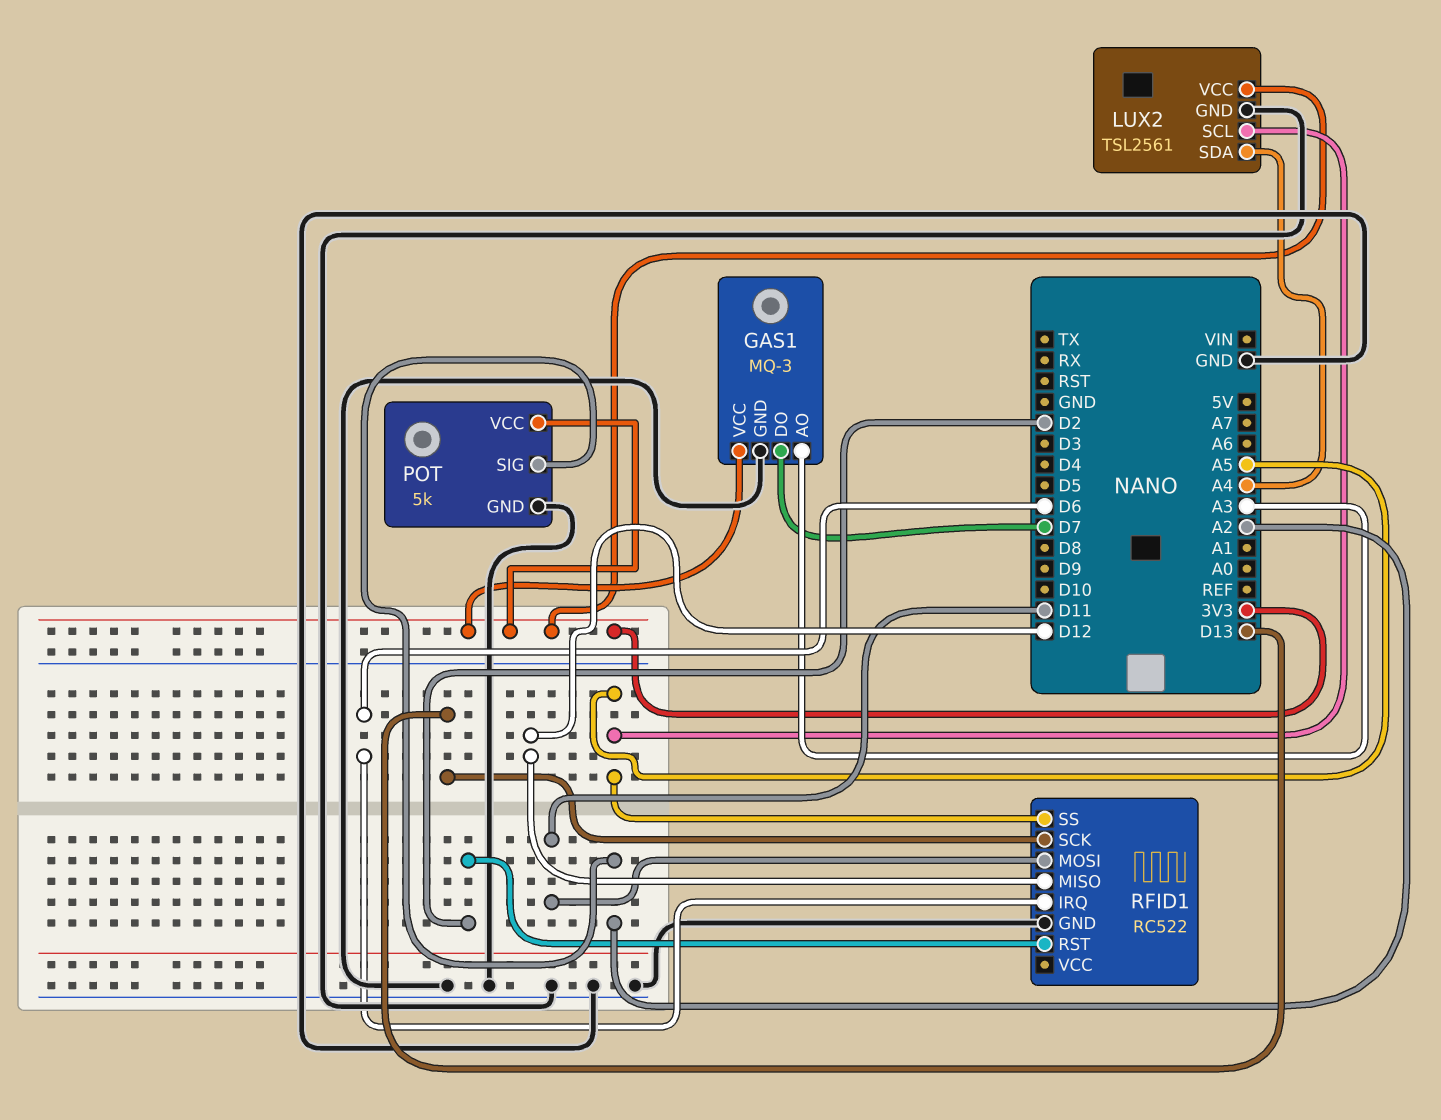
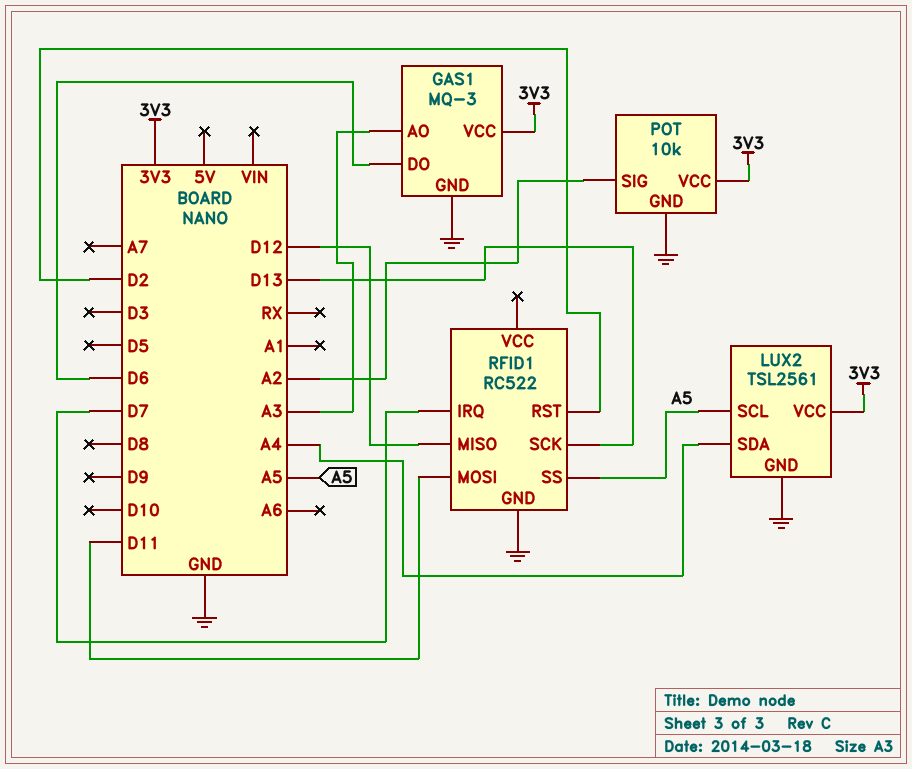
GAS1 pin DO: D7 -> D6
POT: 5k -> 10k
RFID1 pin IRQ: D6 -> D7

